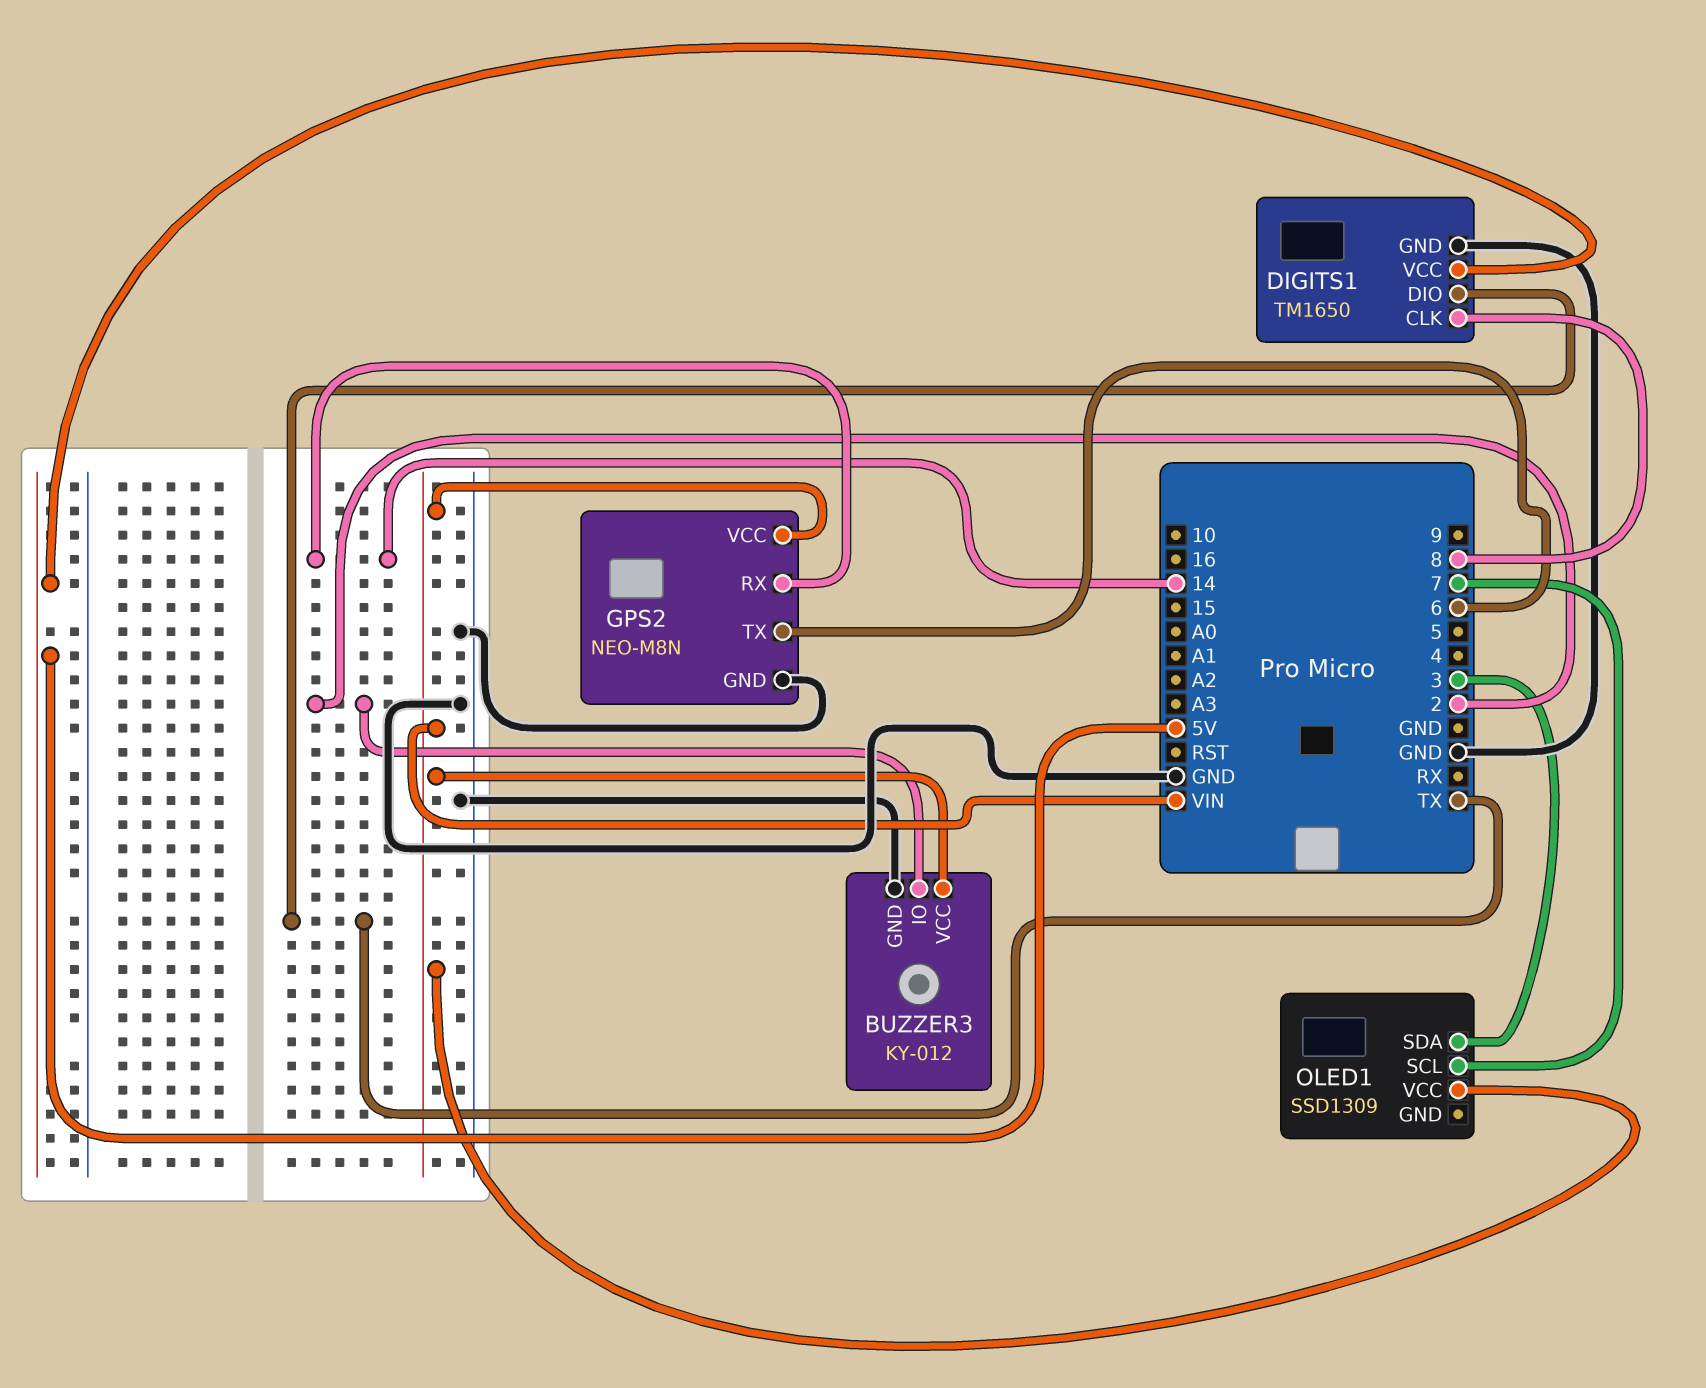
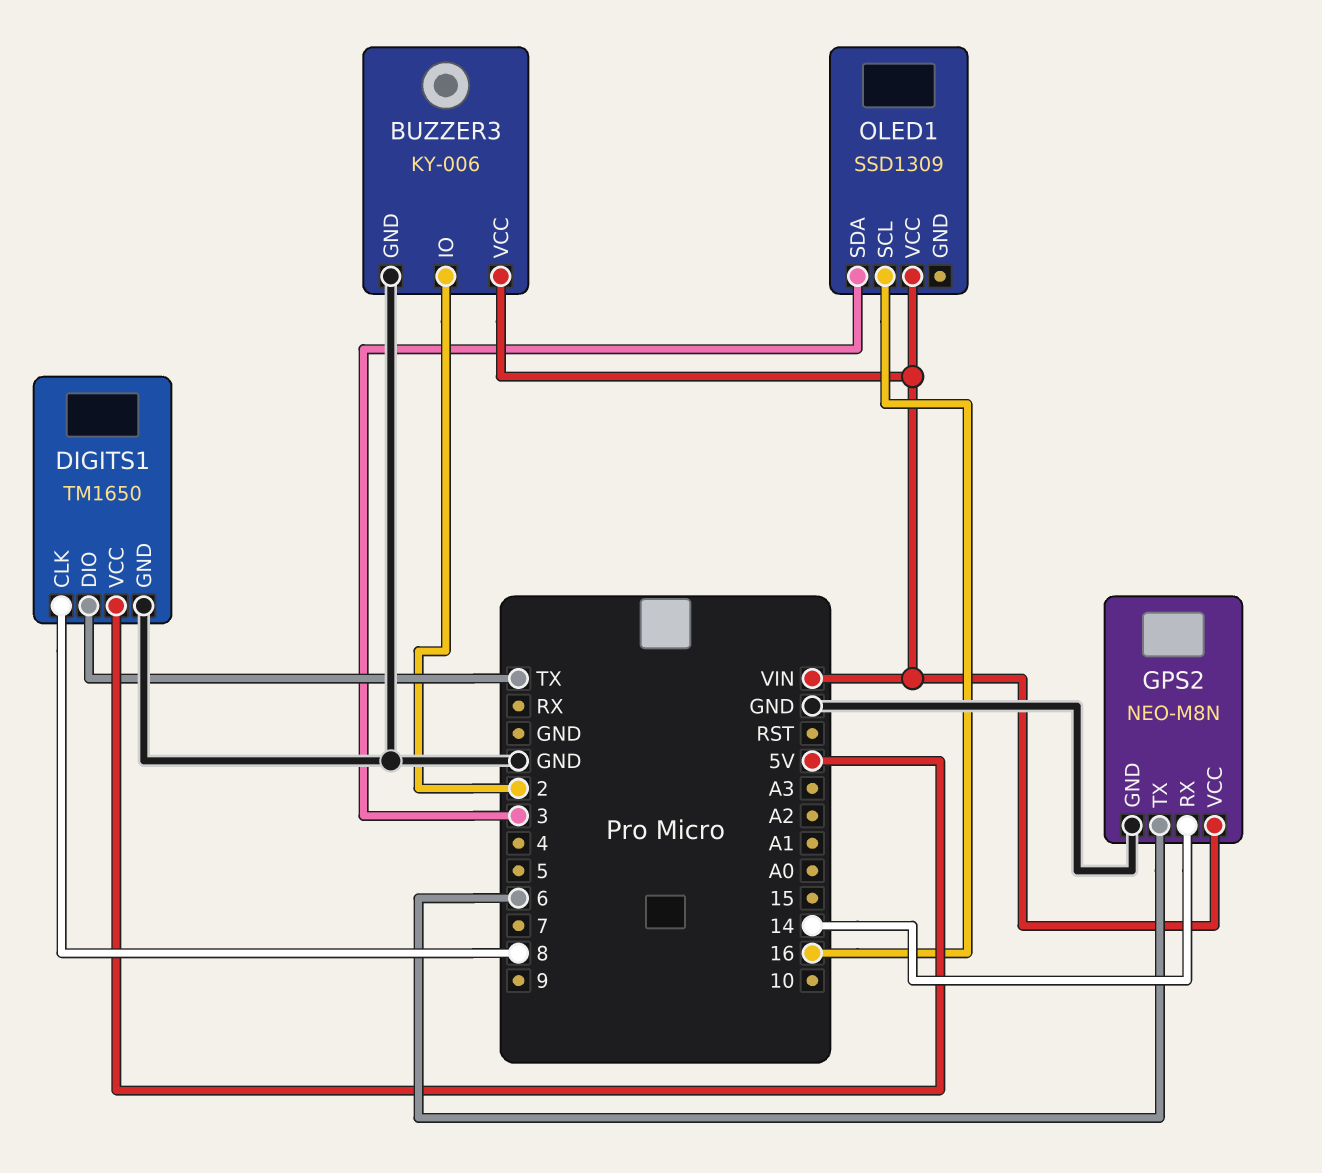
BUZZER3: KY-012 -> KY-006
OLED1 pin SCL: 7 -> 16

